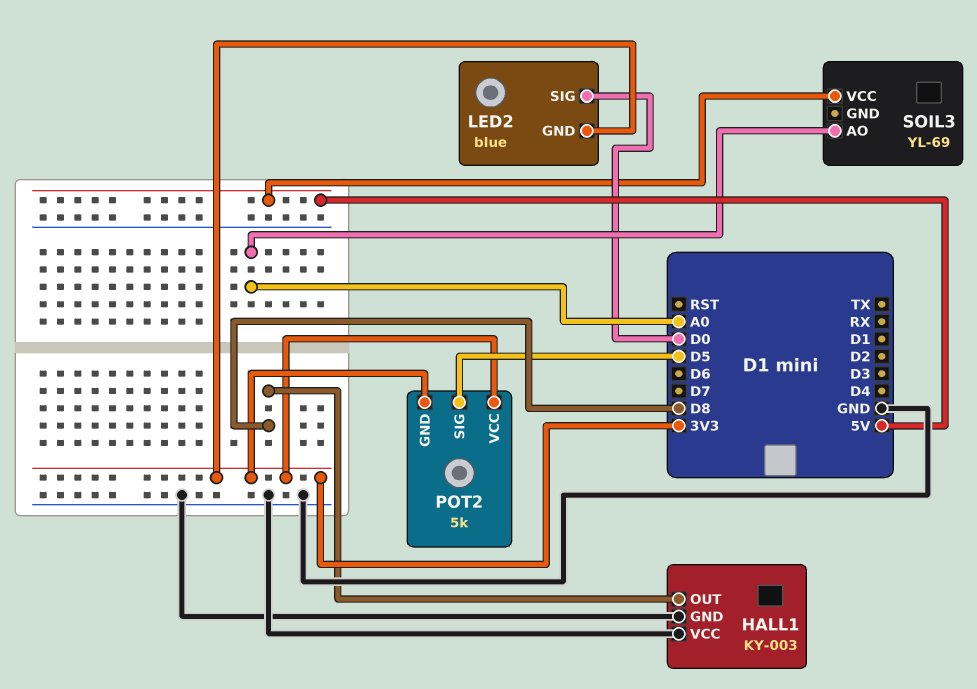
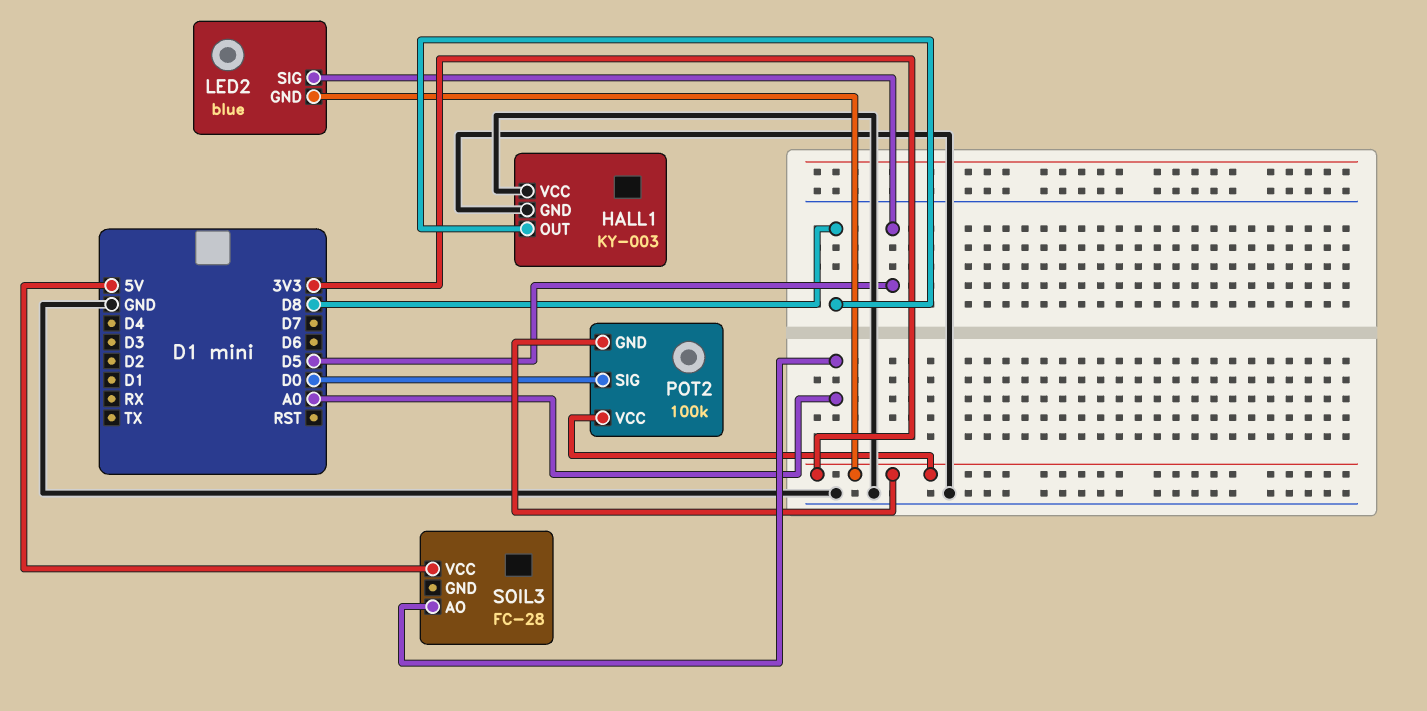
LED2 pin SIG: D0 -> D5
POT2: 5k -> 100k
POT2 pin SIG: D5 -> D0
SOIL3: YL-69 -> FC-28

